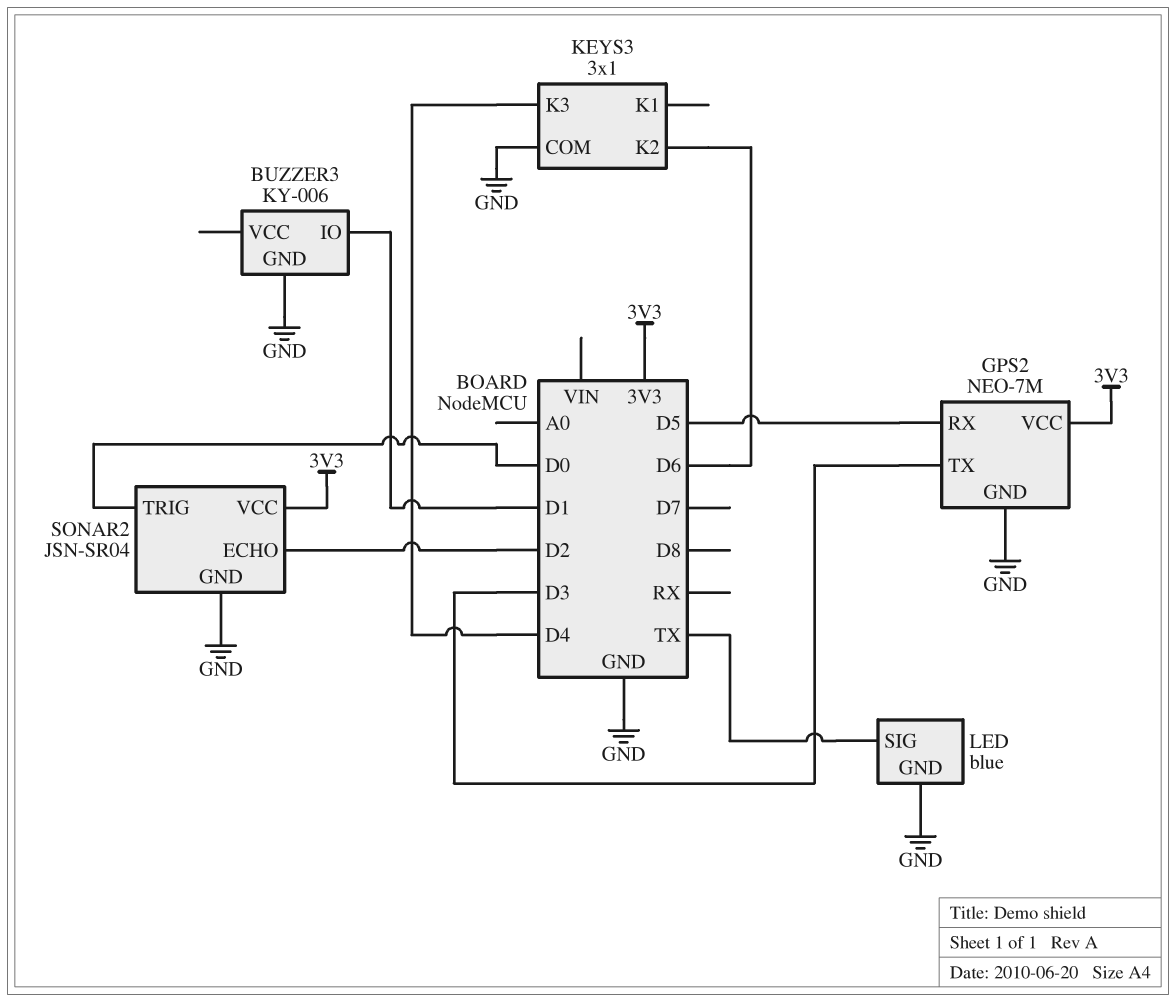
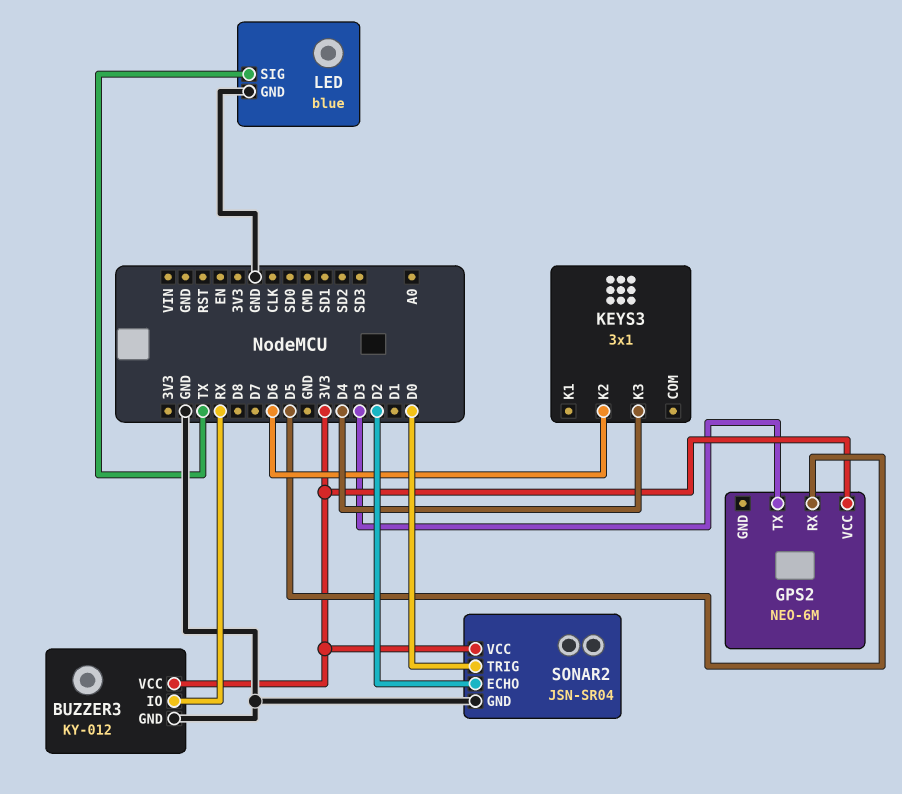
BUZZER3: KY-006 -> KY-012
BUZZER3 pin IO: D1 -> RX
BUZZER3 pin VCC: none -> 3V3
GPS2: NEO-7M -> NEO-6M
GPS2 pin GND: GND -> none
KEYS3 pin COM: GND -> none

